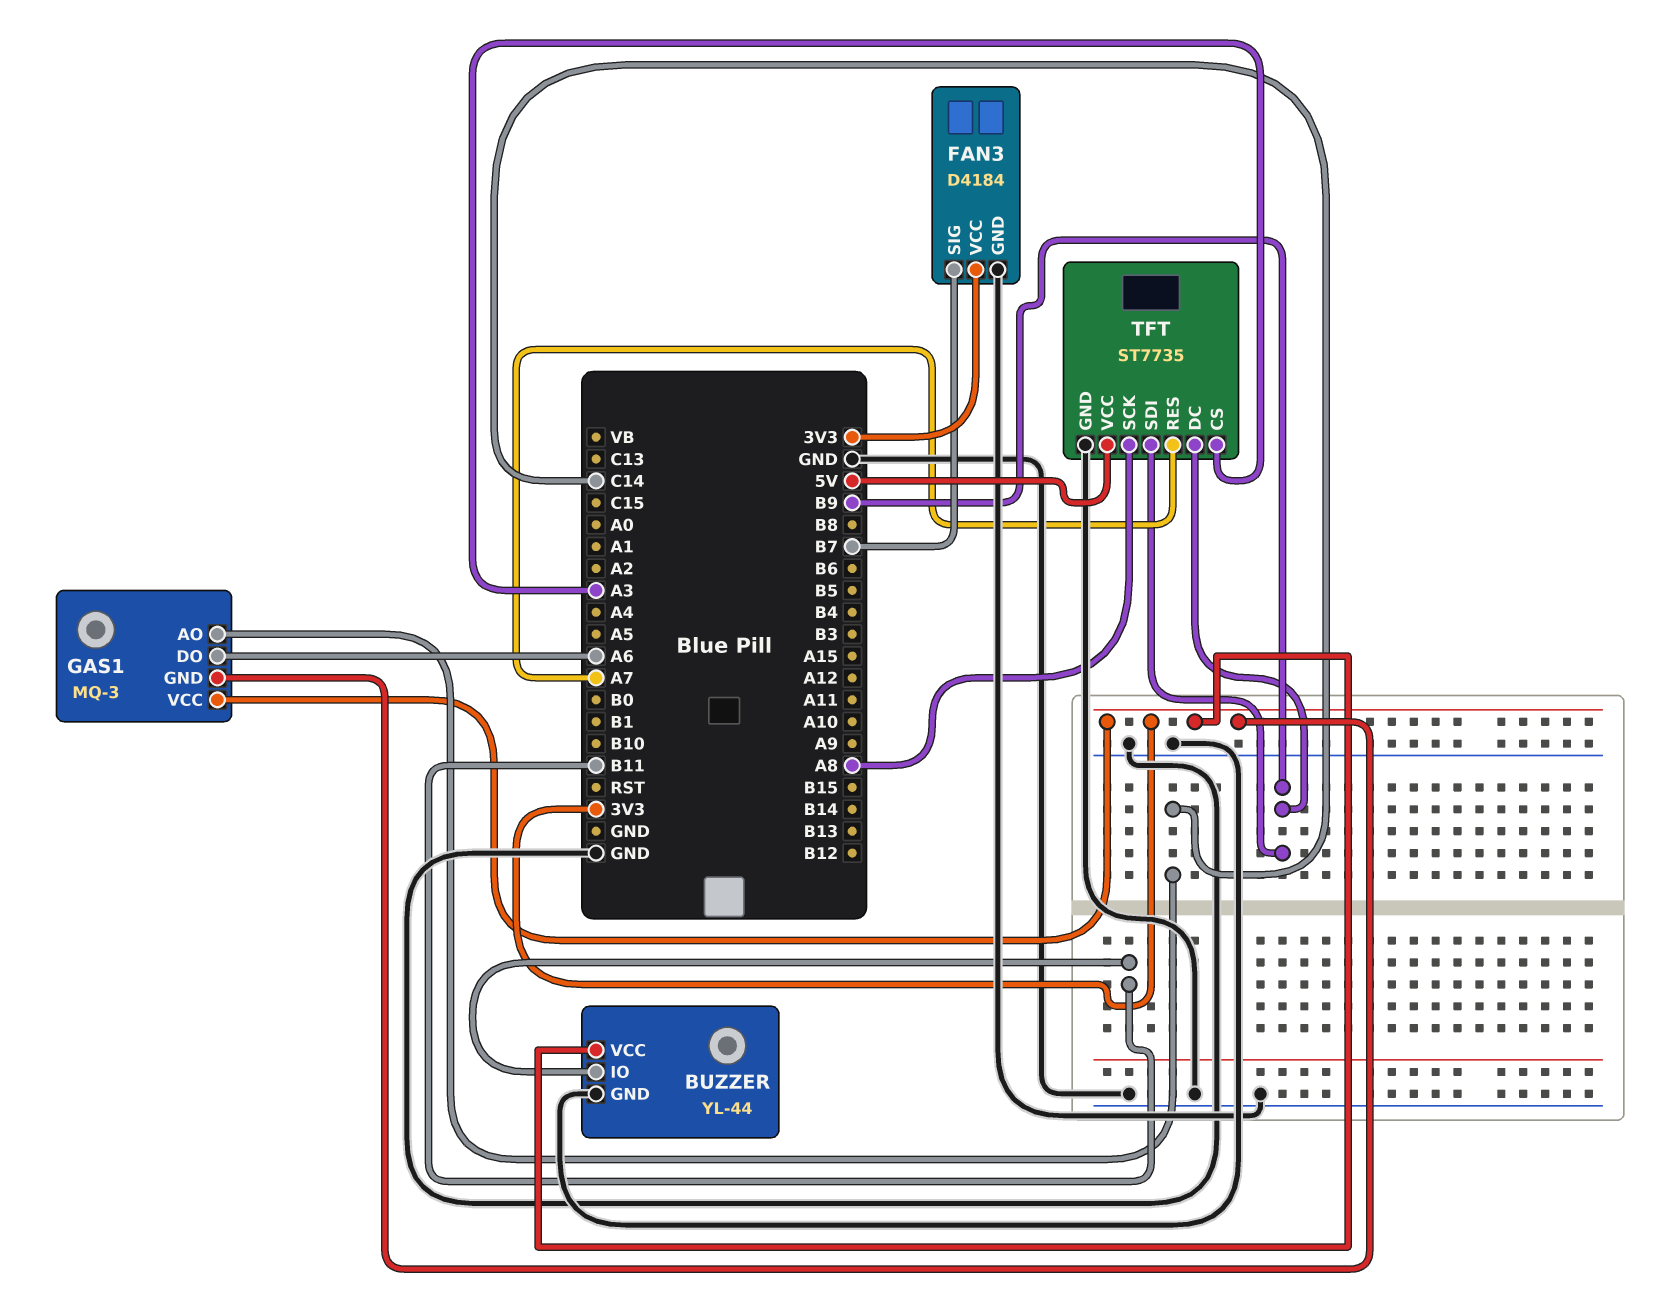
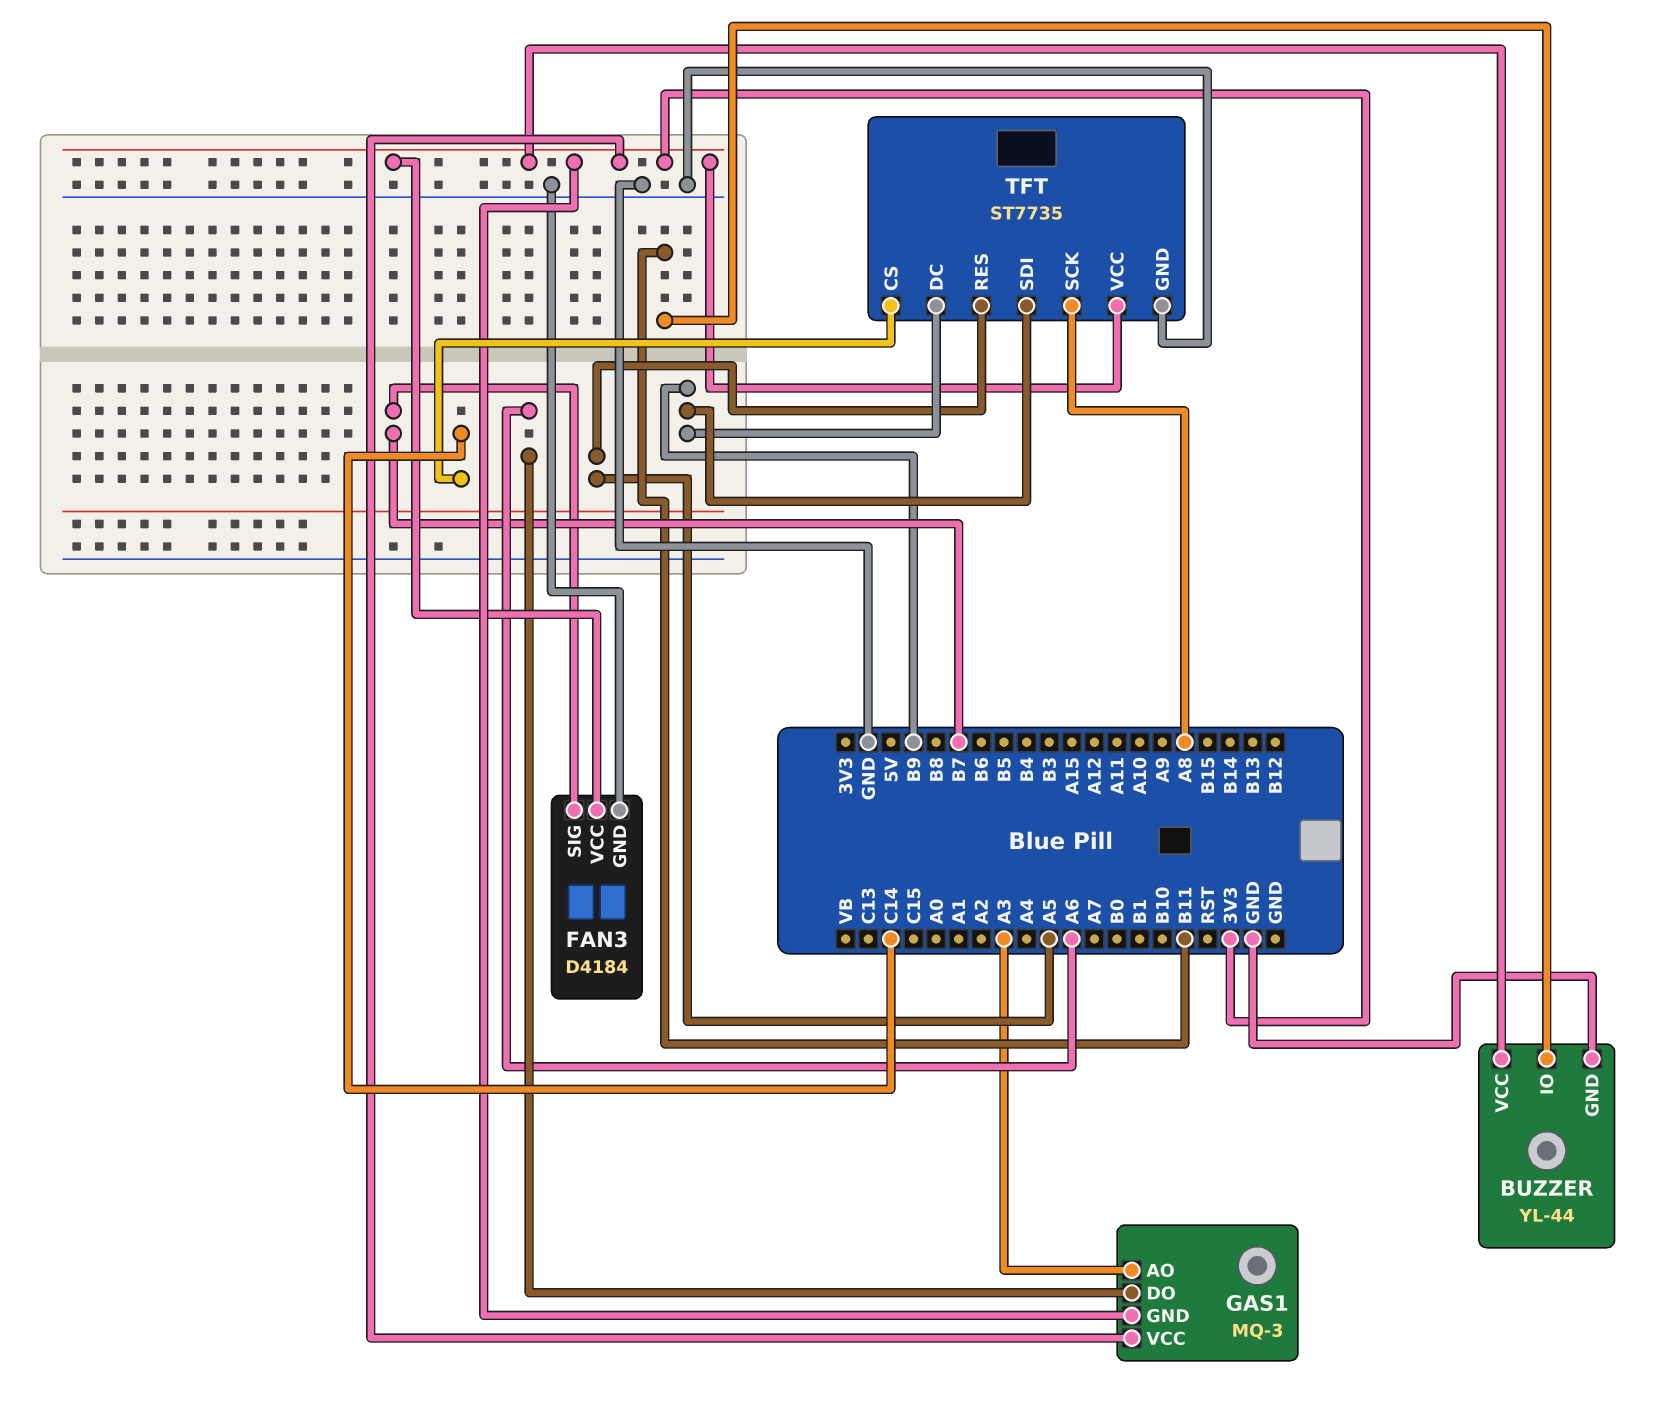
GAS1 pin AO: C14 -> A3
TFT pin CS: A3 -> C14
TFT pin RES: A7 -> A5
TFT pin VCC: 5V -> 3V3

